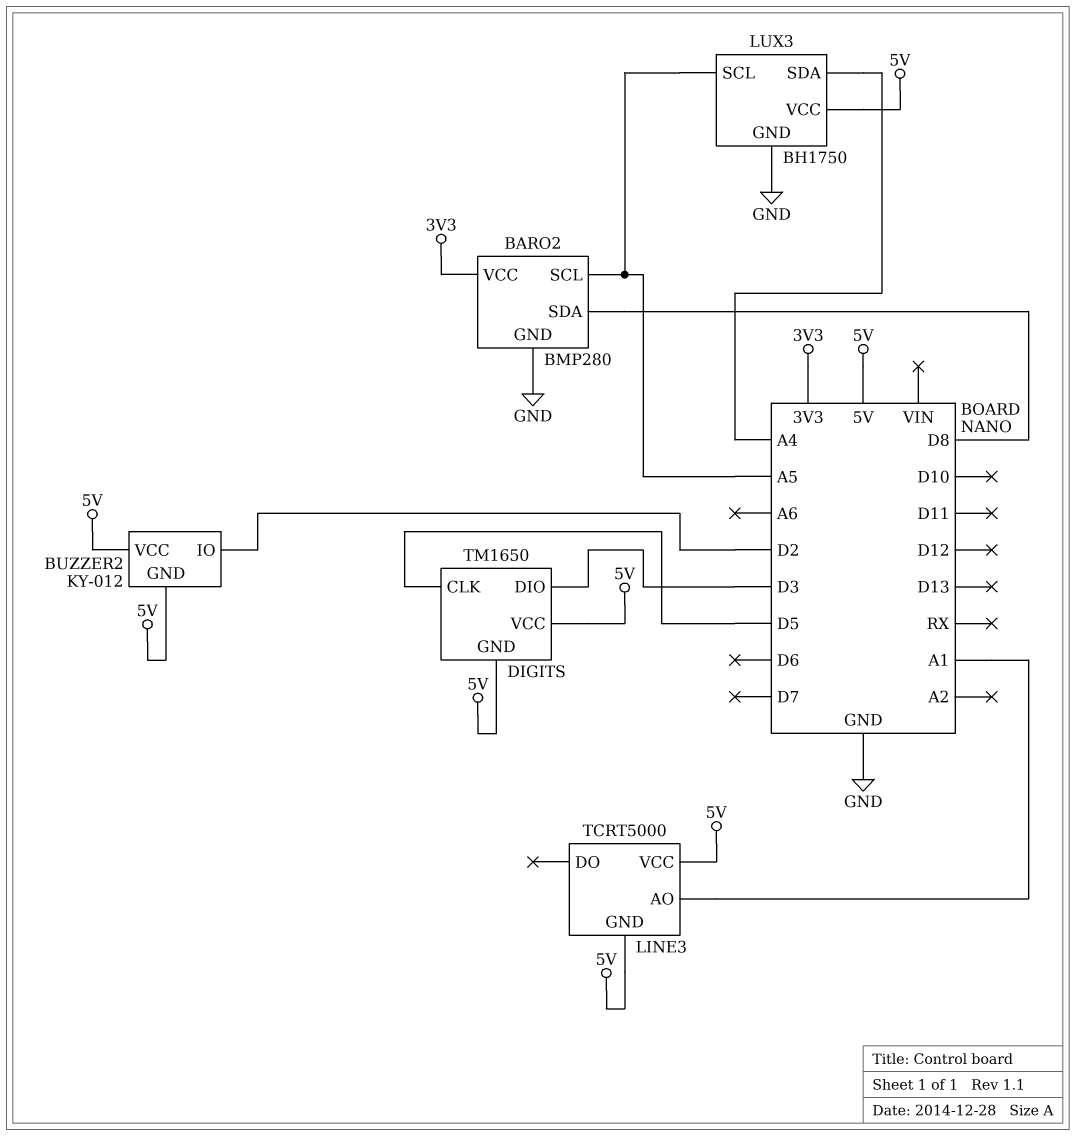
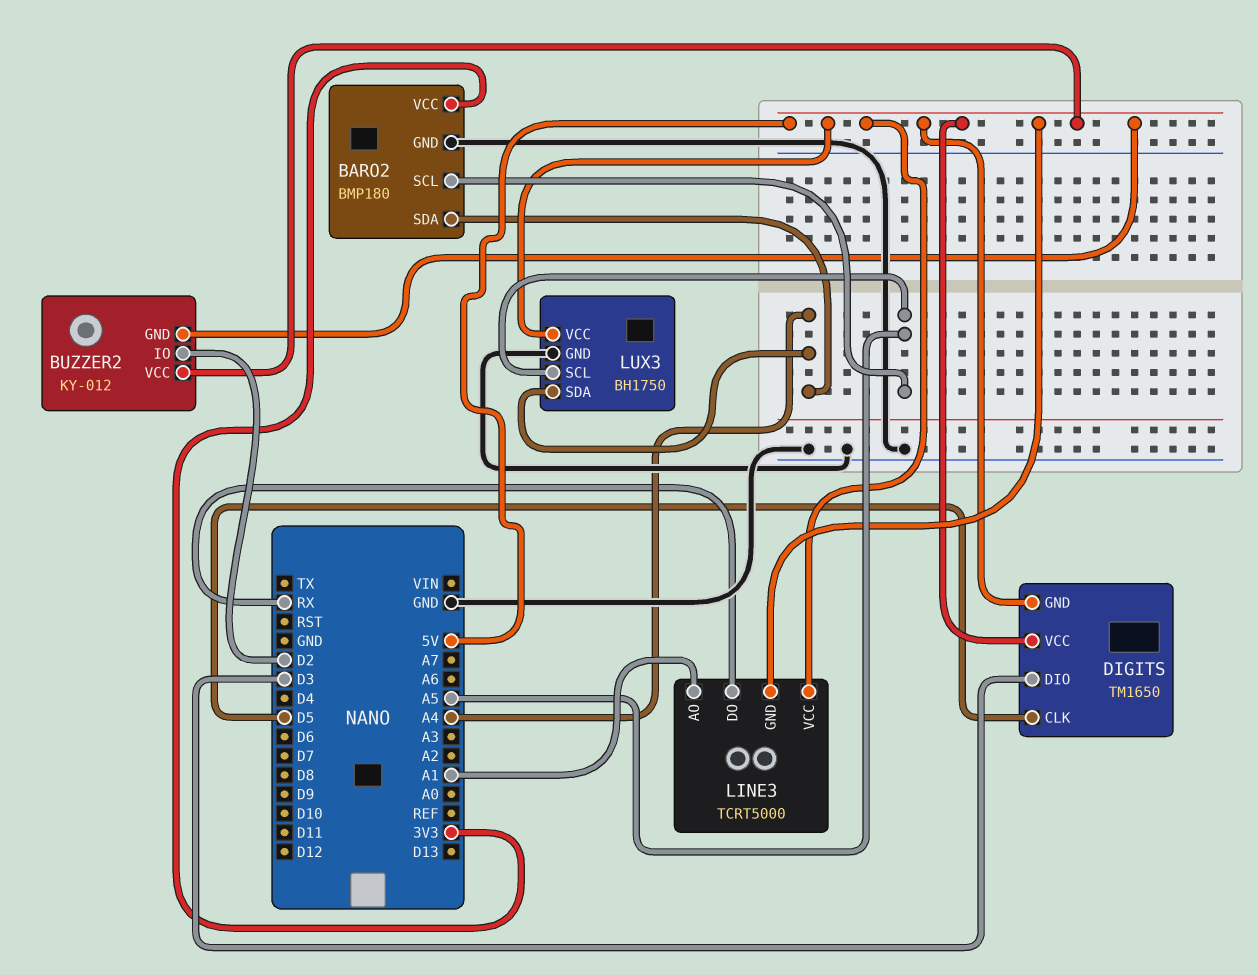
BARO2: BMP280 -> BMP180
BARO2 pin SDA: D8 -> A4
LINE3 pin DO: none -> RX

